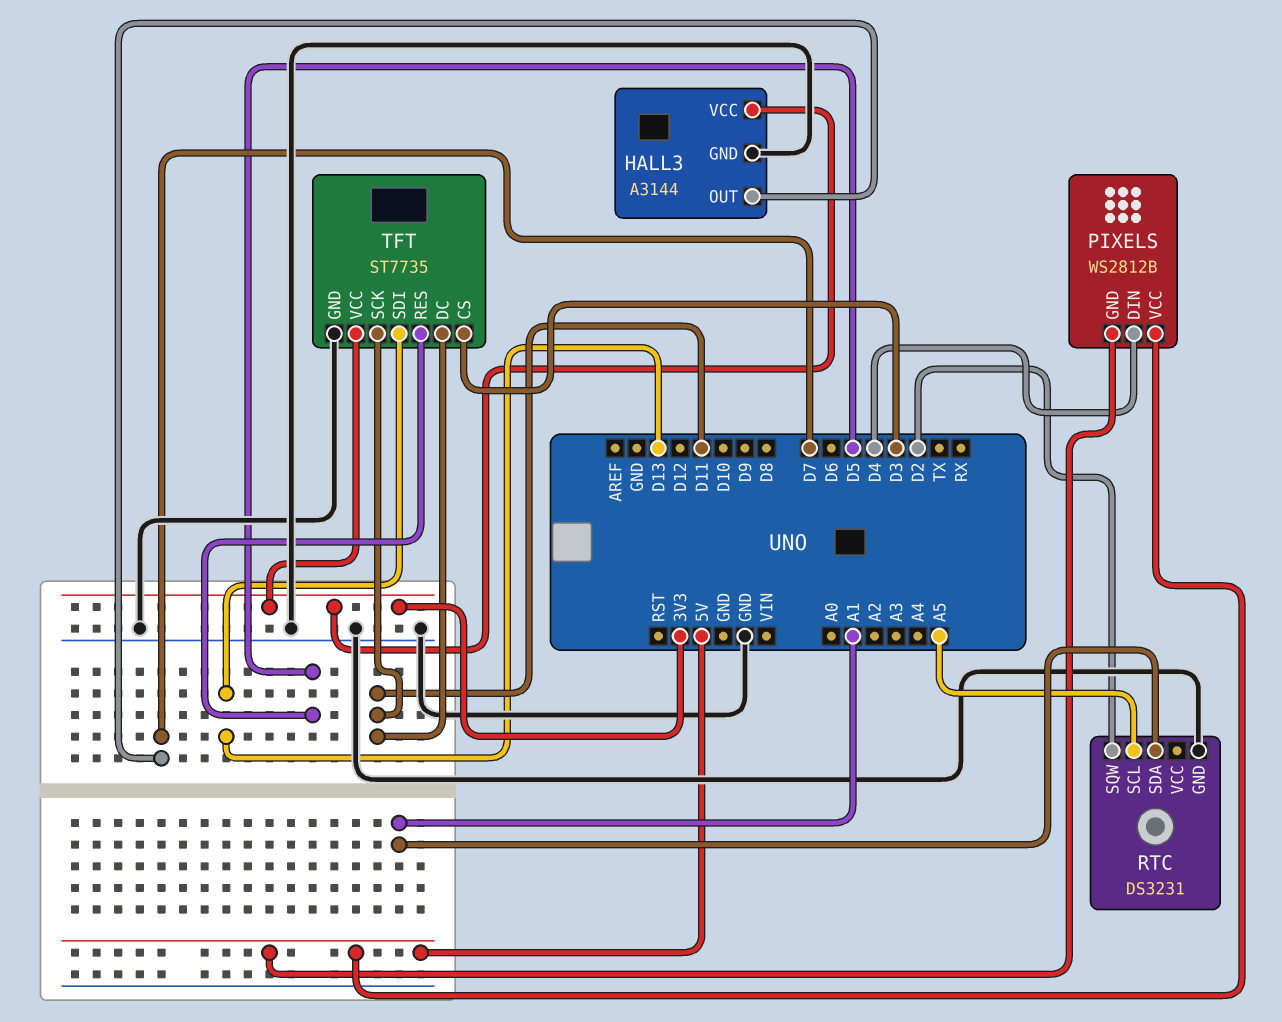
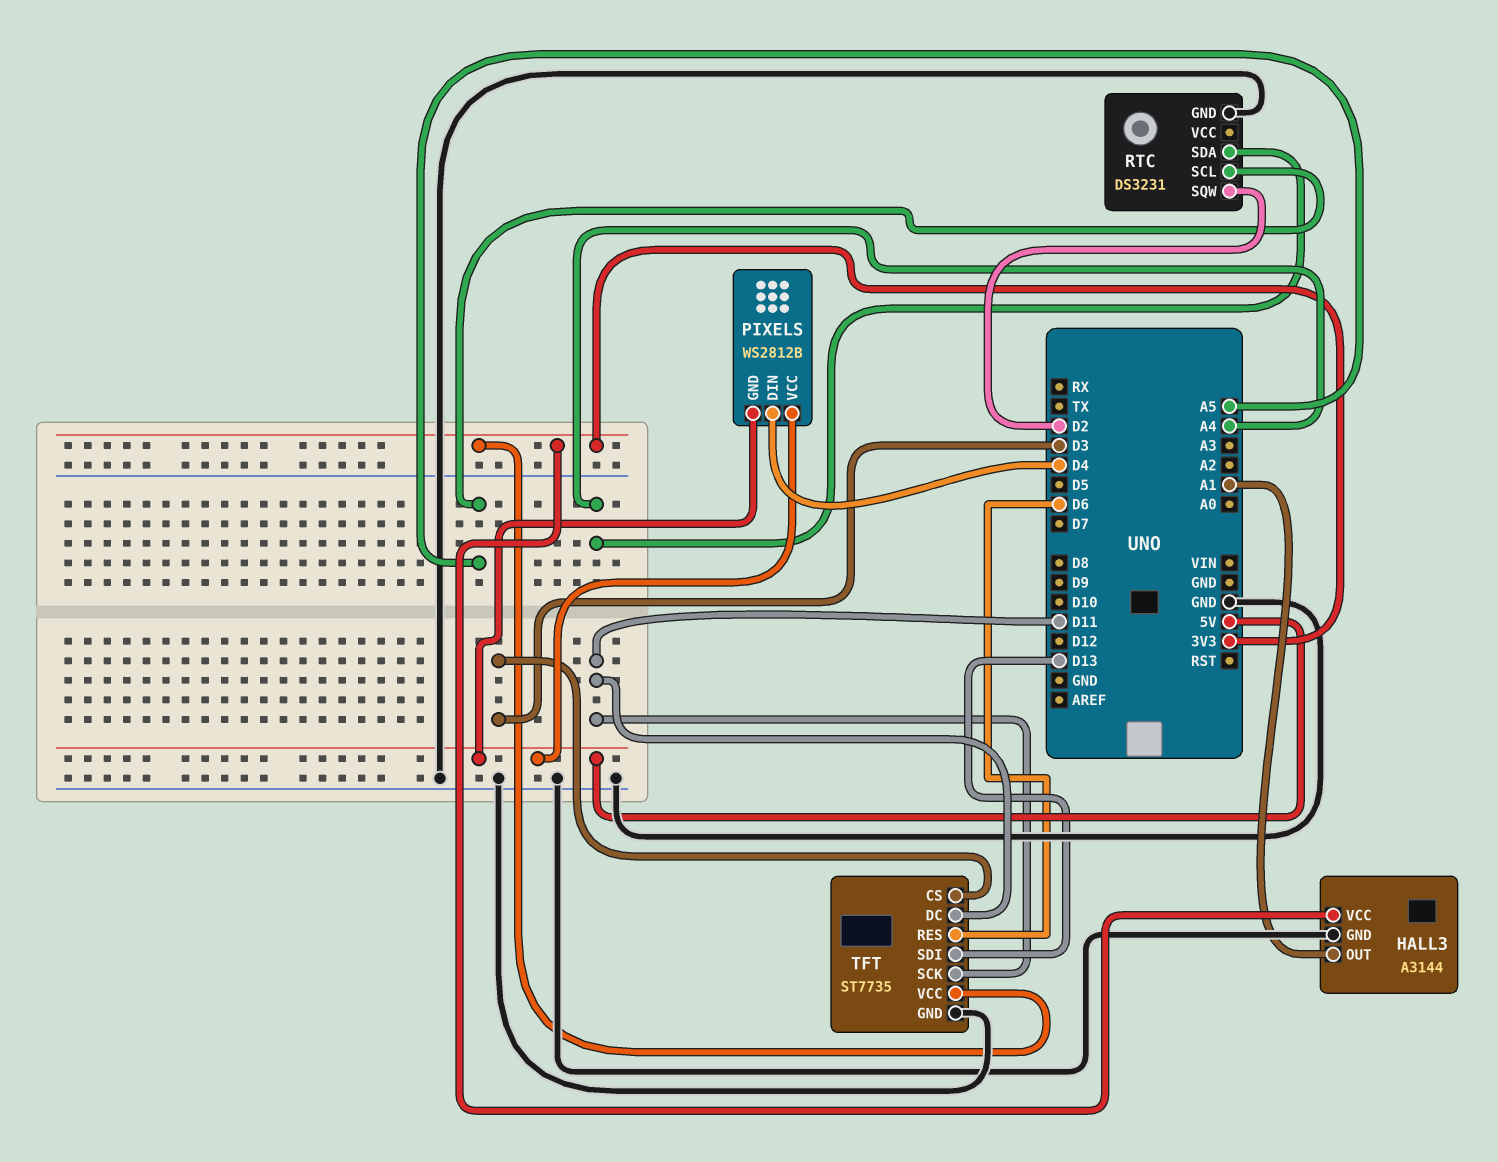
HALL3 pin OUT: D7 -> A1
RTC pin SDA: A1 -> A4
TFT pin RES: D5 -> D6

